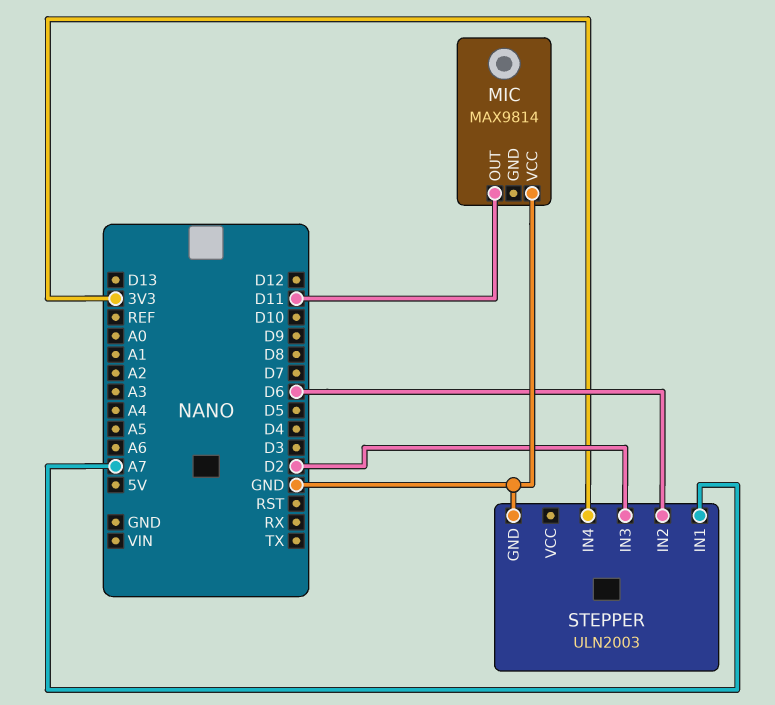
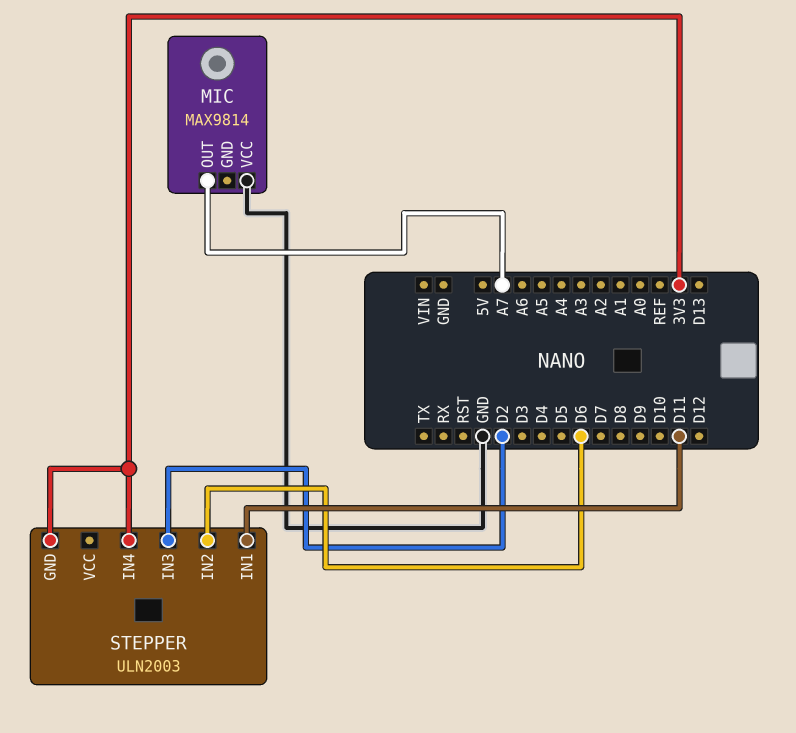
MIC pin OUT: D11 -> A7
STEPPER pin GND: GND -> 3V3
STEPPER pin IN1: A7 -> D11

